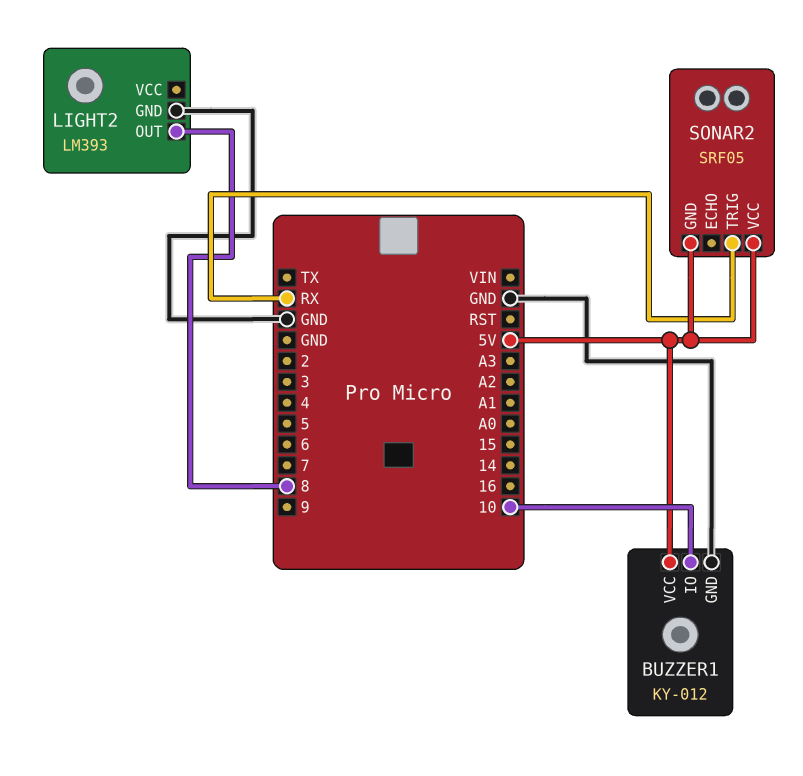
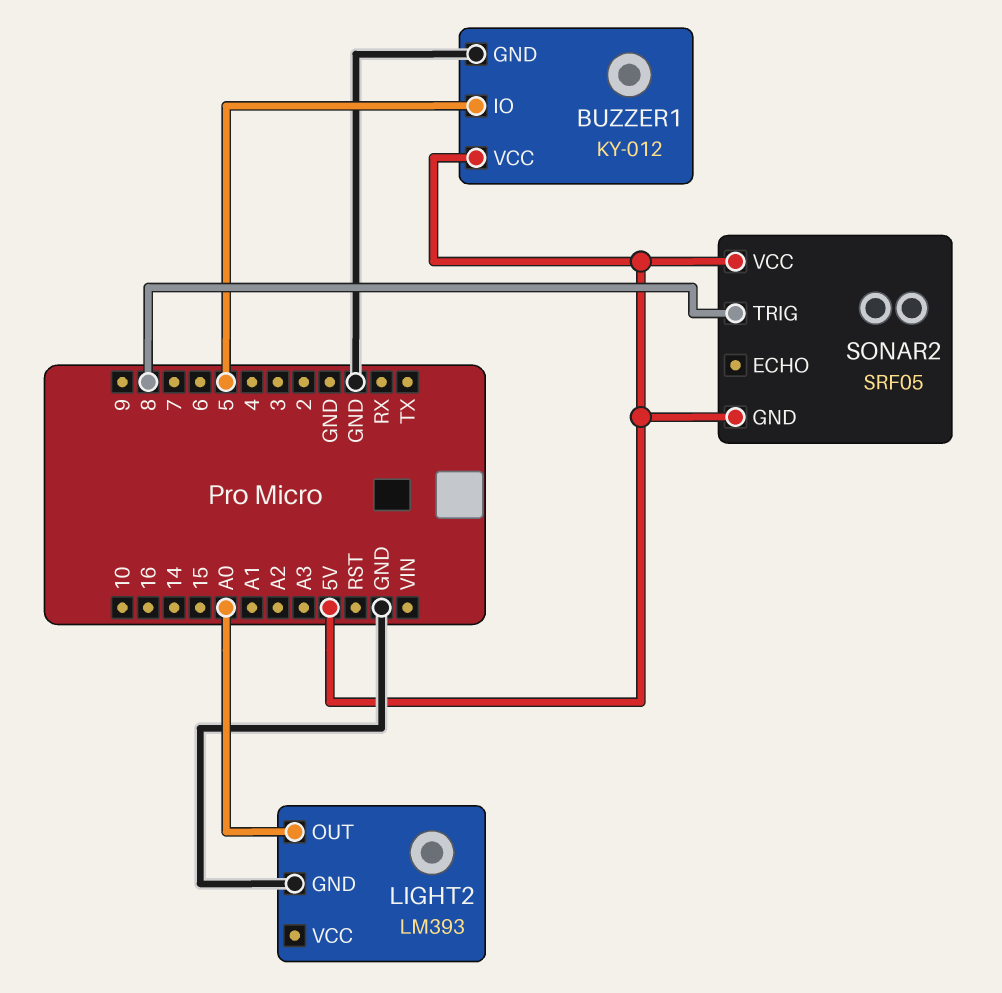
BUZZER1 pin IO: 10 -> 5
LIGHT2 pin OUT: 8 -> A0
SONAR2 pin TRIG: RX -> 8

